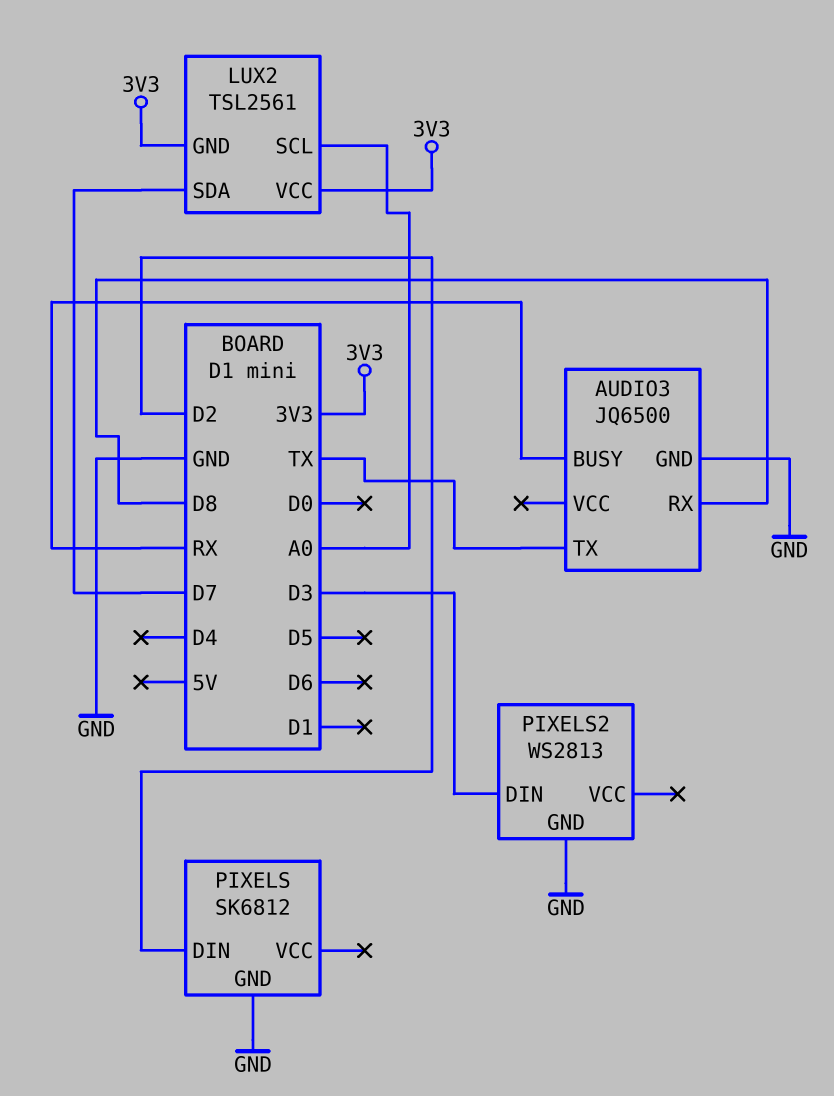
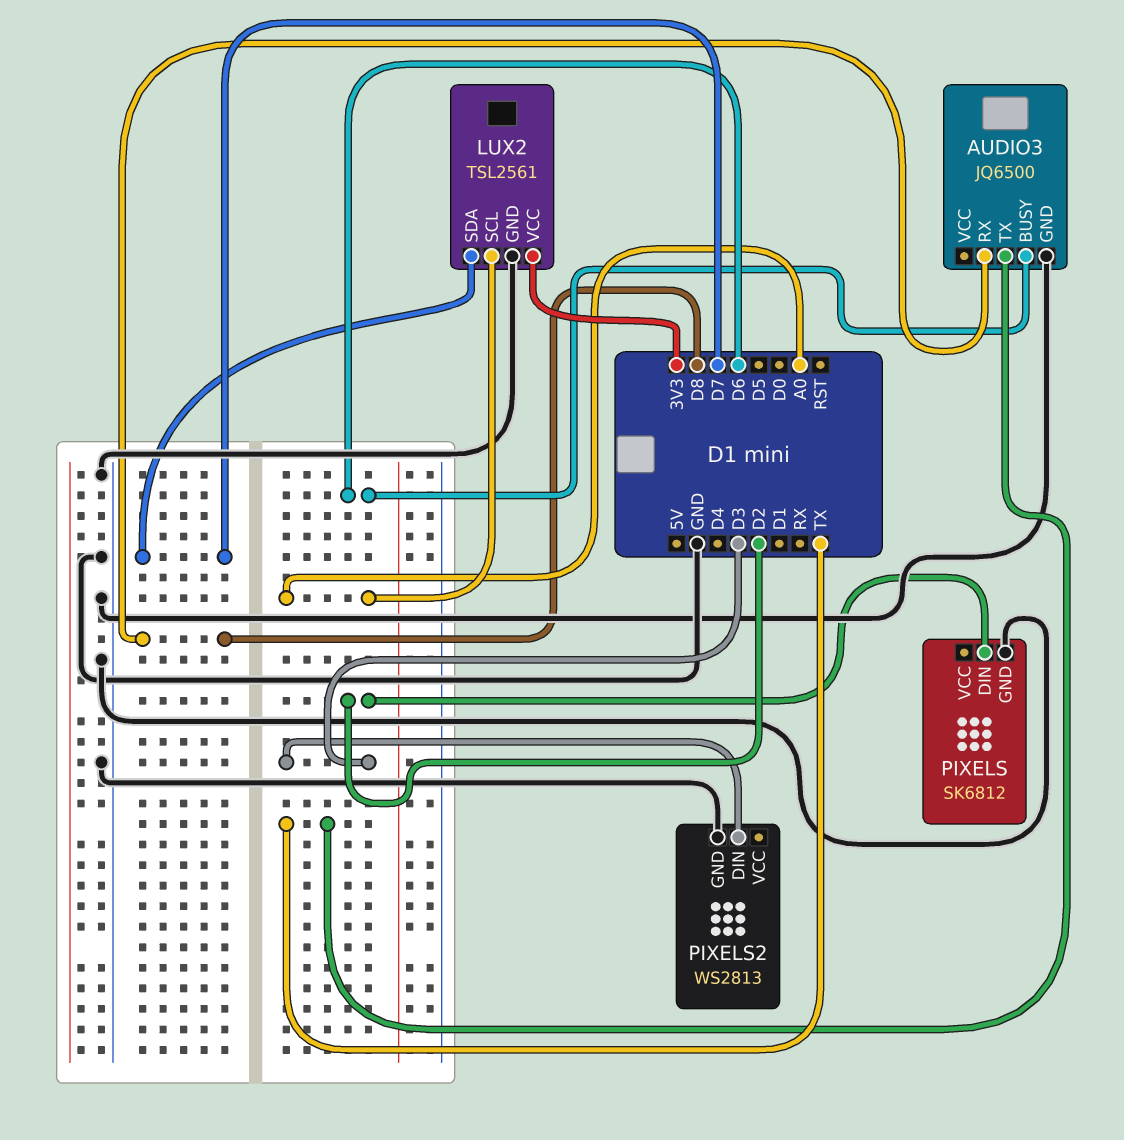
AUDIO3 pin BUSY: RX -> D6
LUX2 pin GND: 3V3 -> GND

